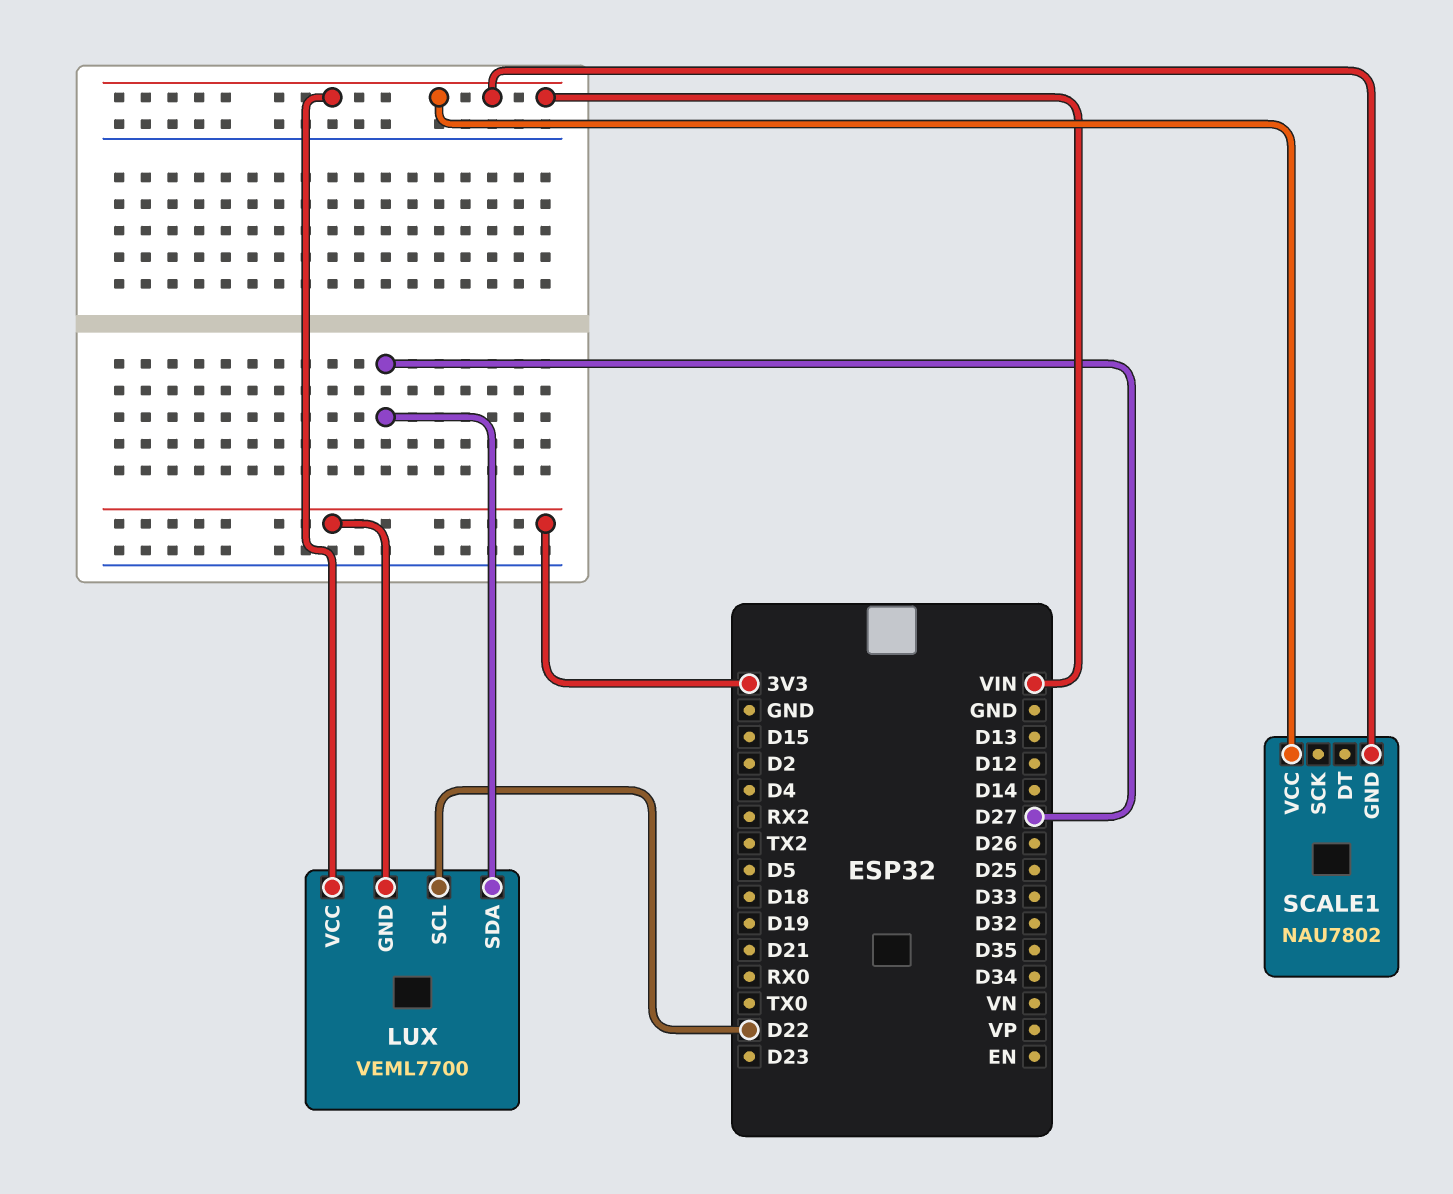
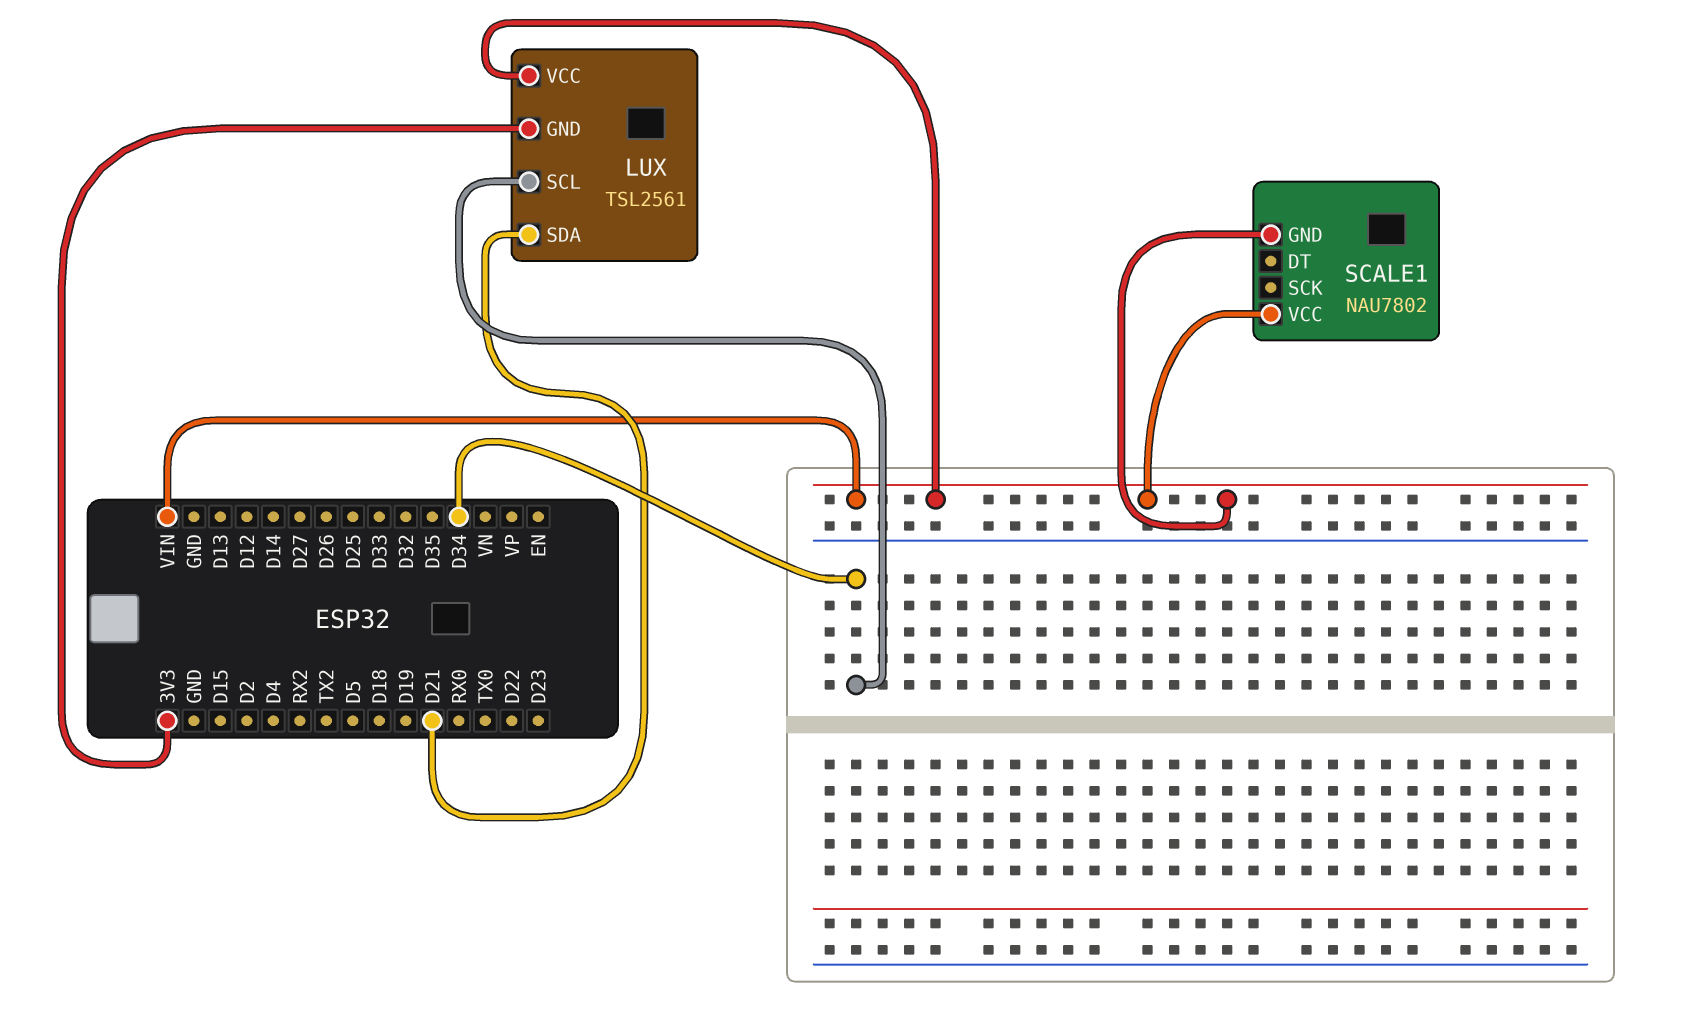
LUX: VEML7700 -> TSL2561
LUX pin SCL: D22 -> D34
LUX pin SDA: D27 -> D21

